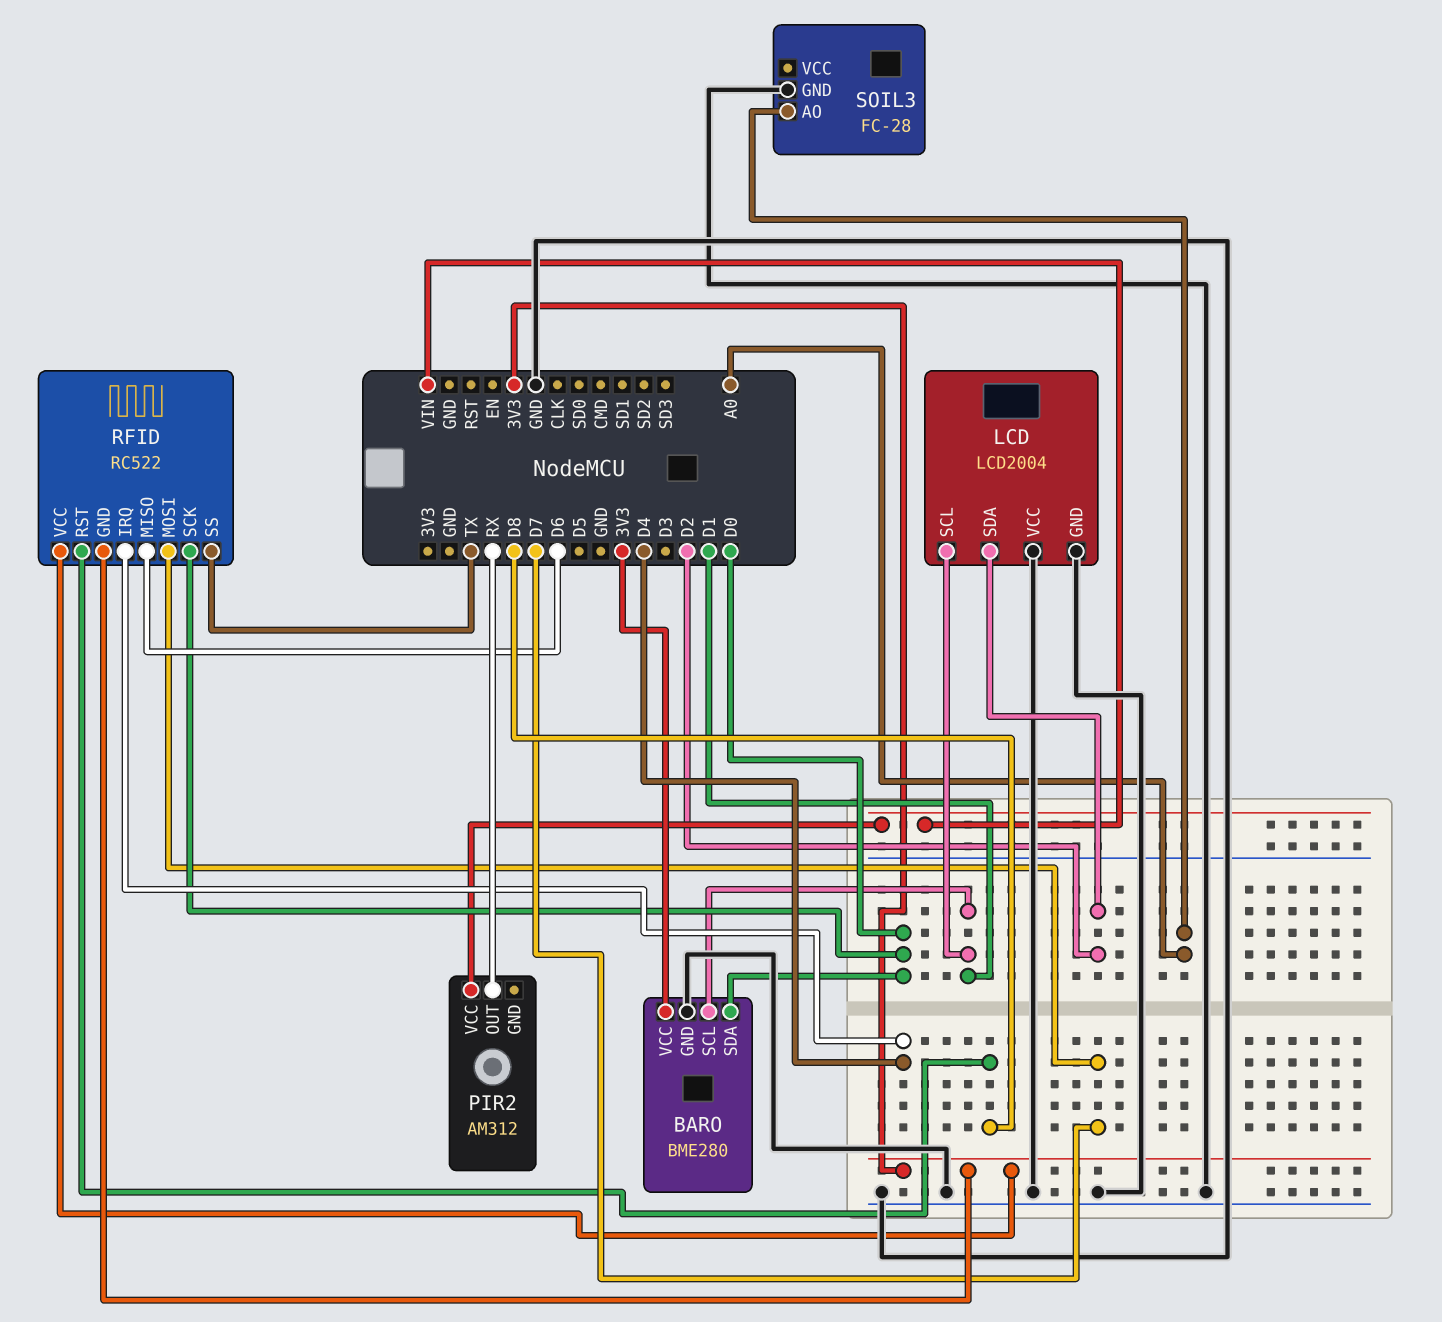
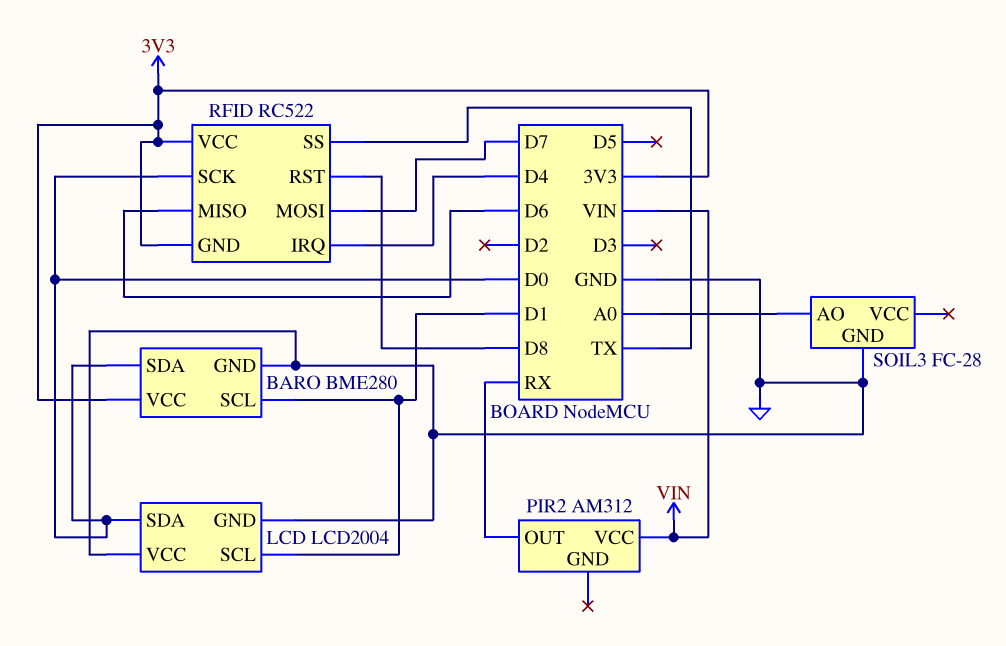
LCD pin SDA: D2 -> D0

